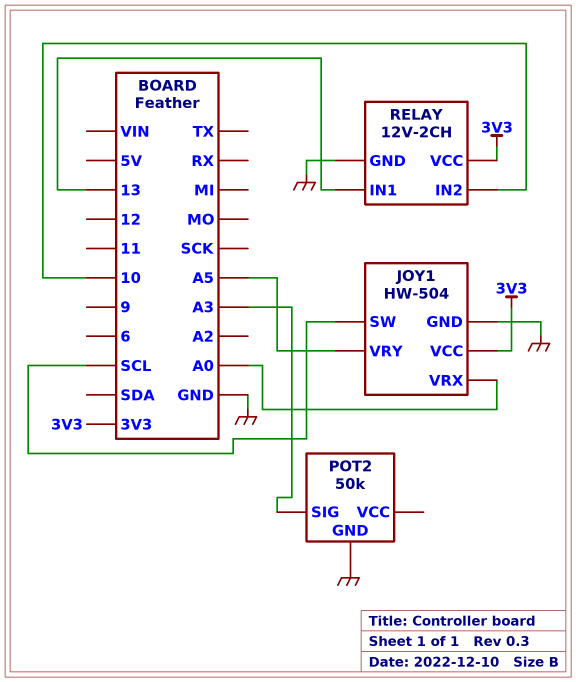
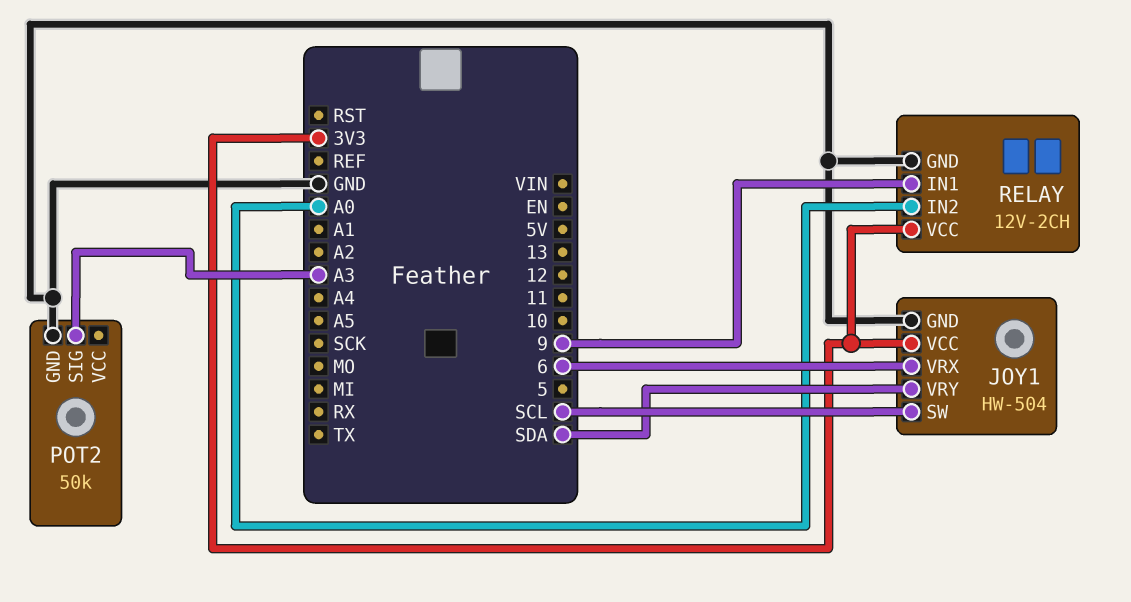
JOY1 pin VRX: A0 -> 6
JOY1 pin VRY: A5 -> SDA
RELAY pin IN1: 13 -> 9
RELAY pin IN2: 10 -> A0

